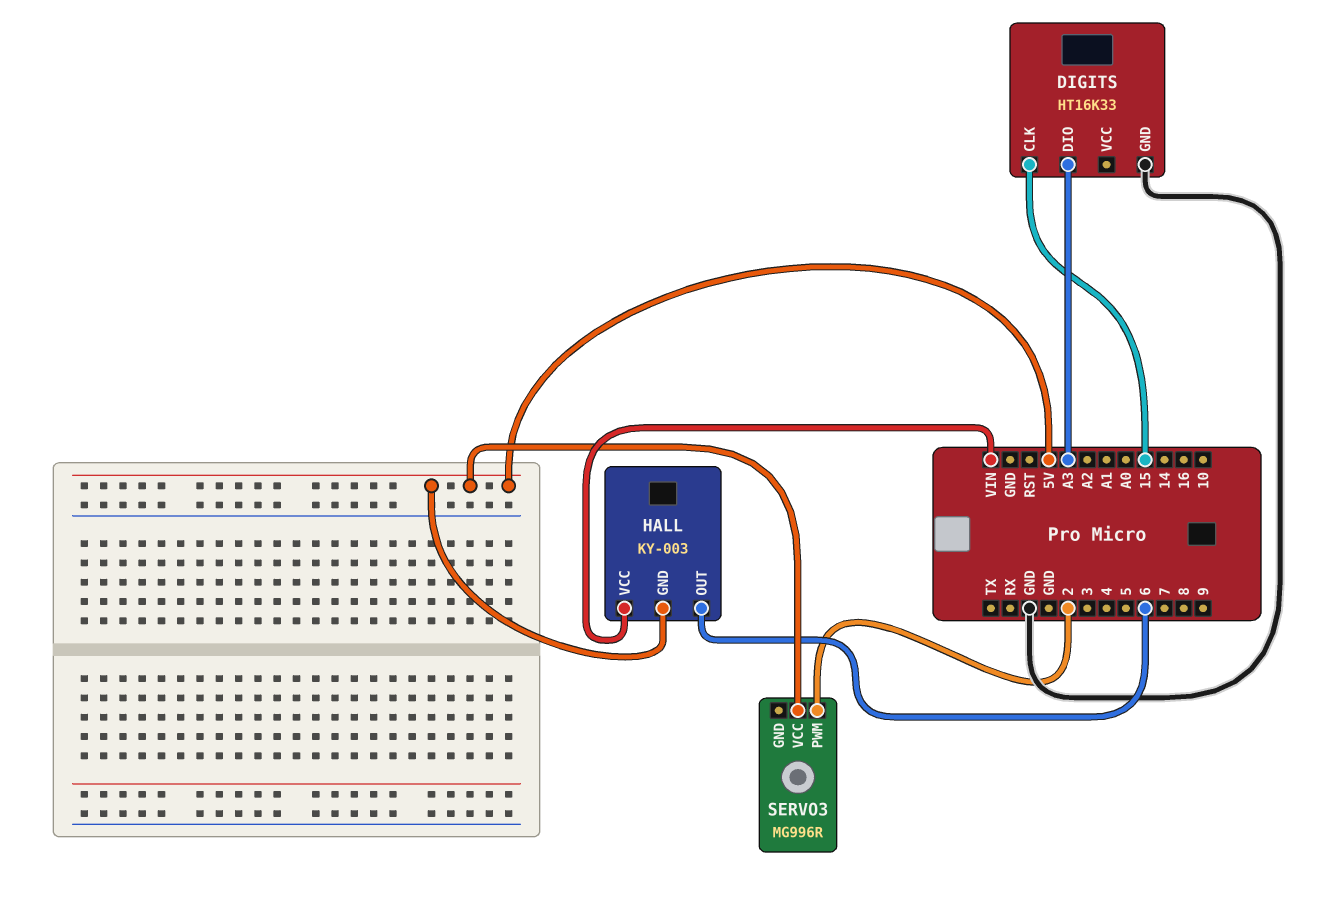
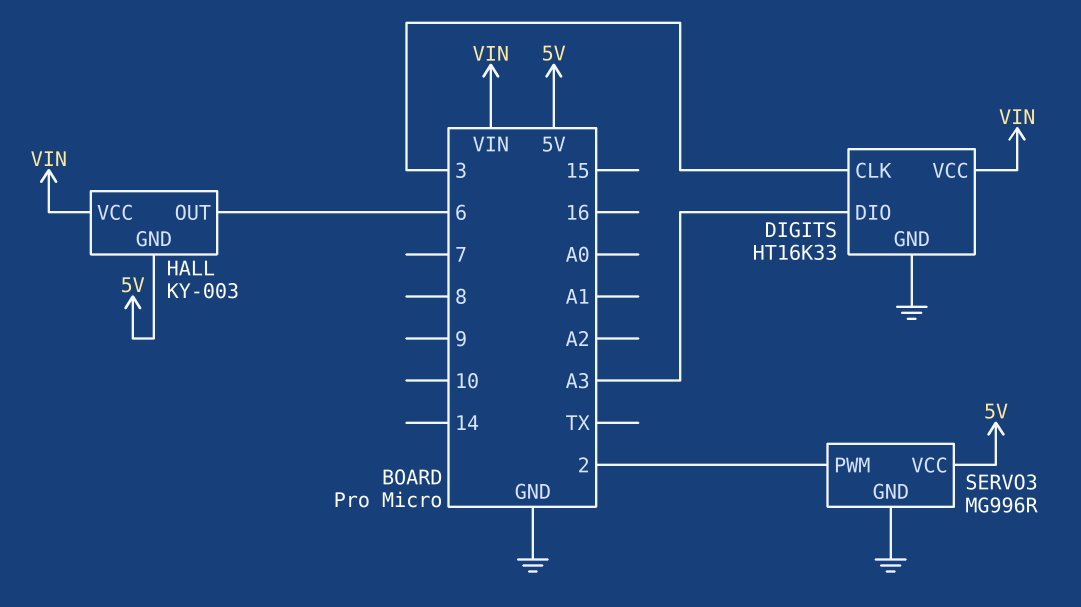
DIGITS pin CLK: 15 -> 3
DIGITS pin VCC: none -> VIN
SERVO3 pin GND: none -> GND

